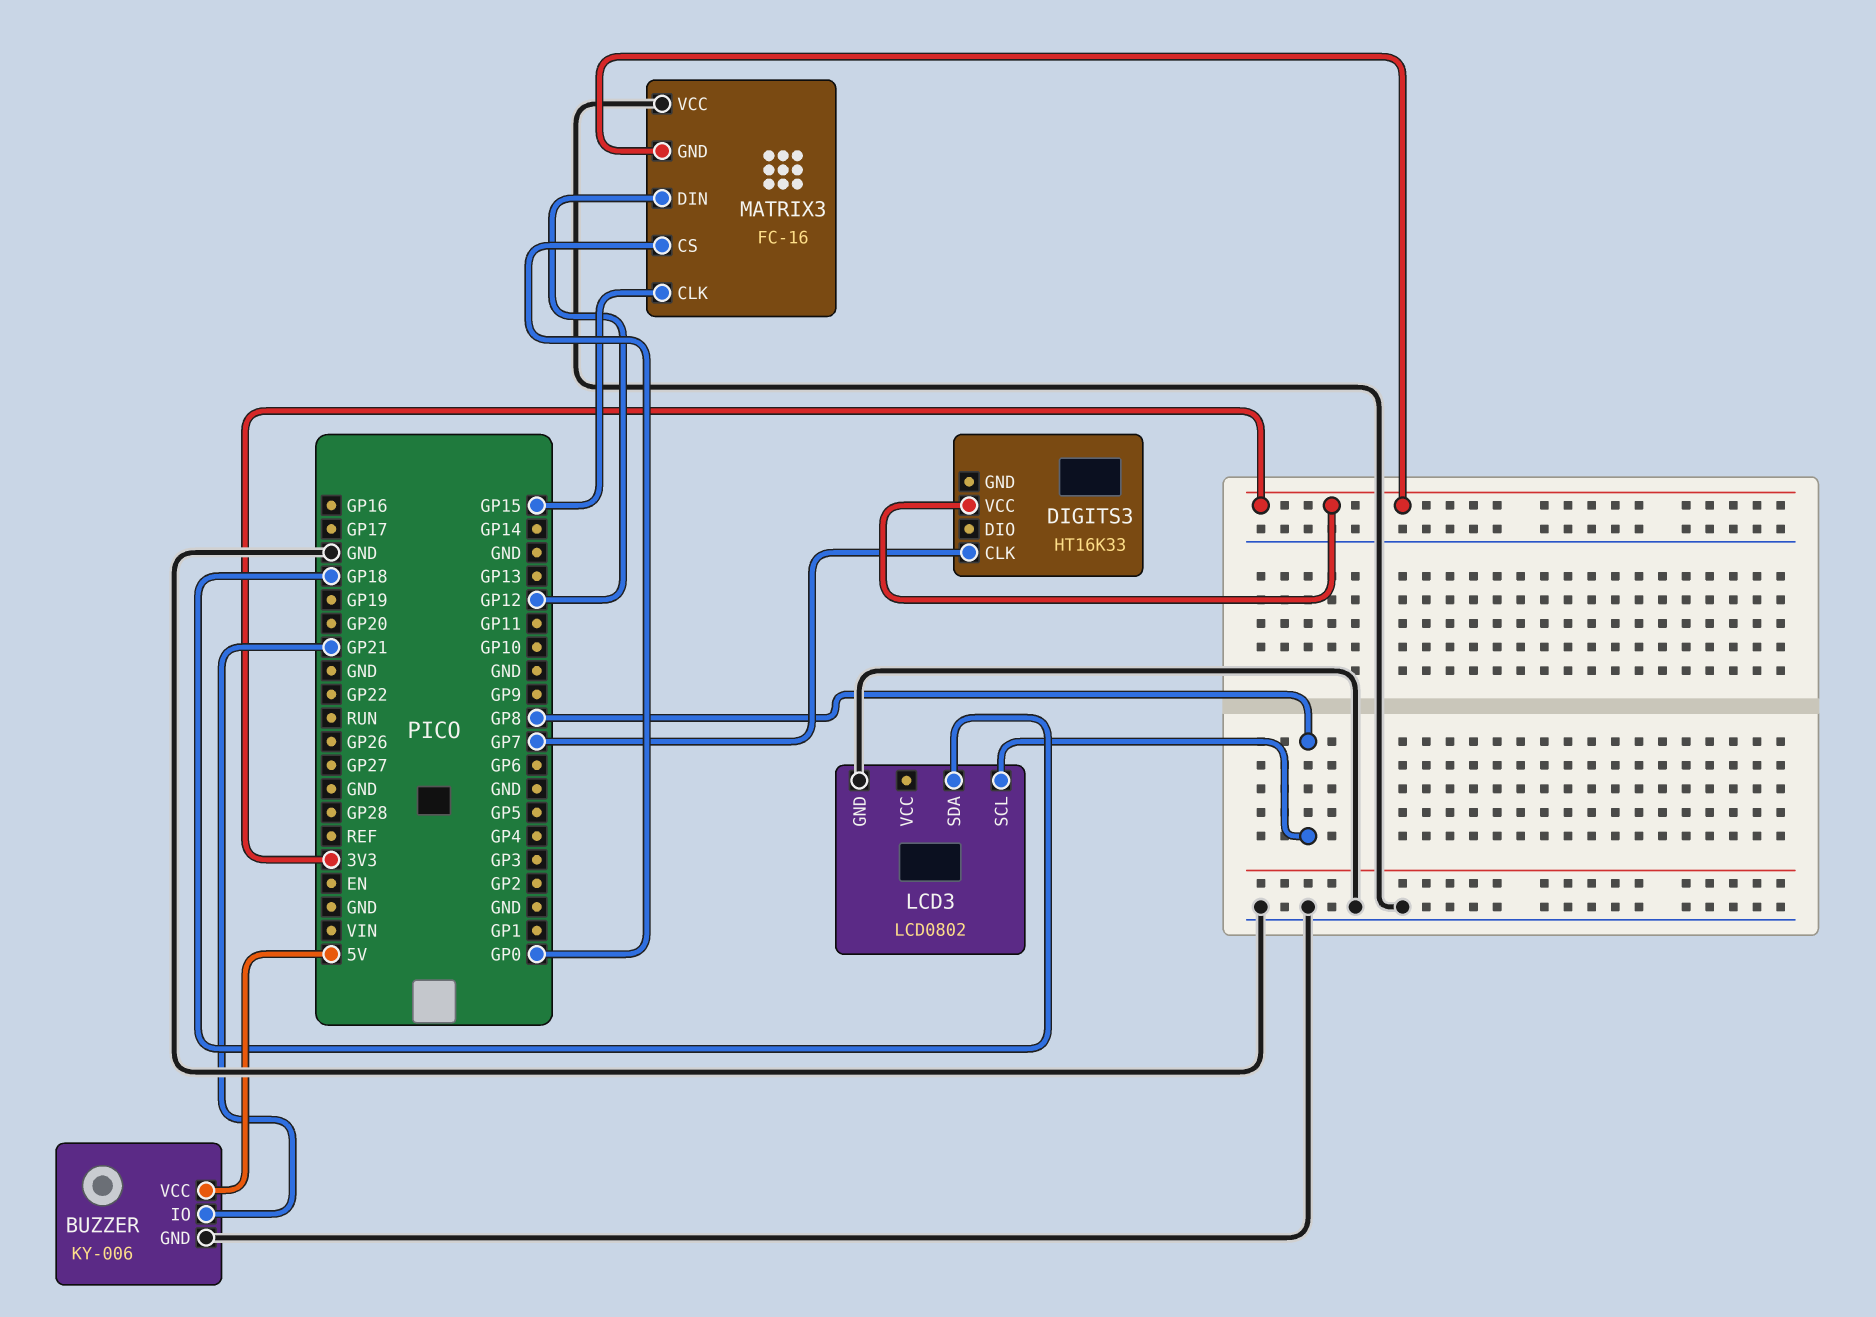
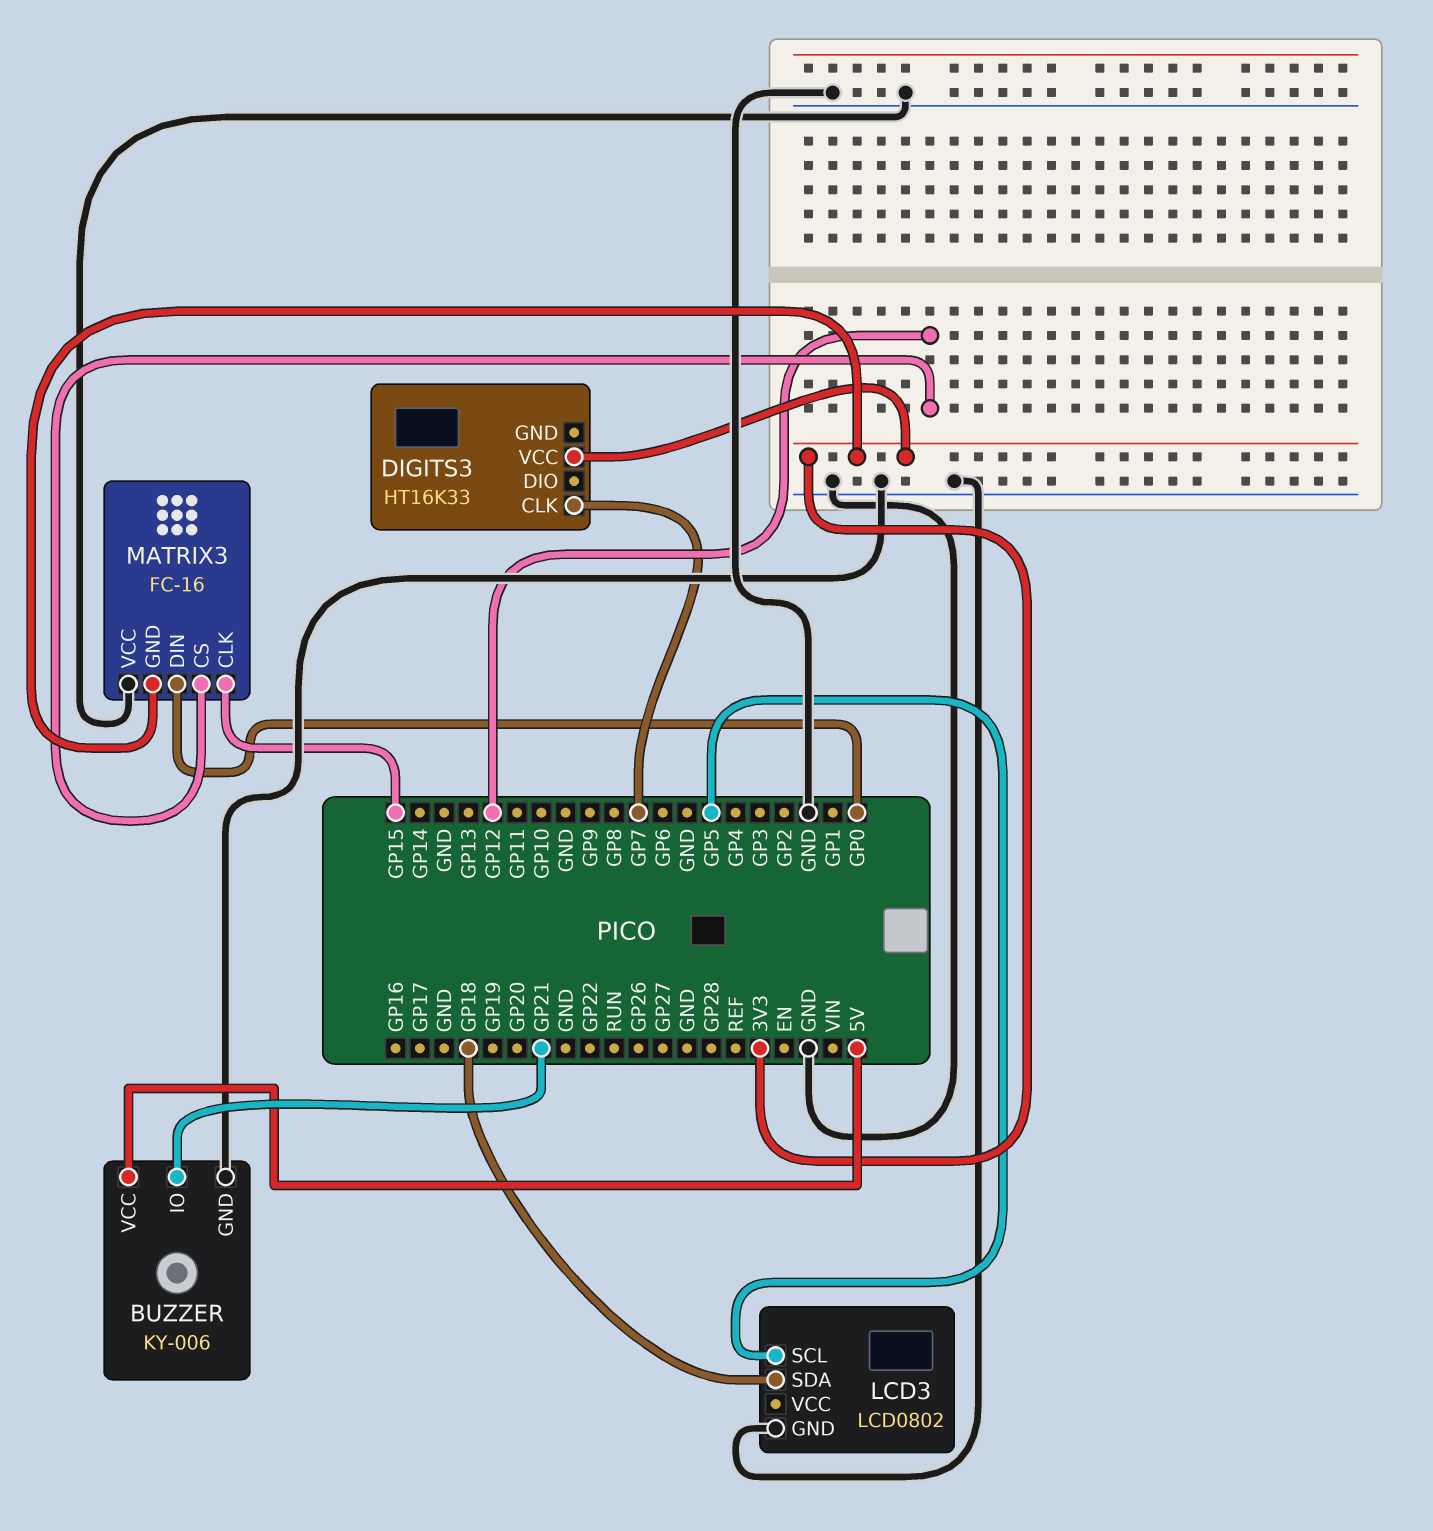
LCD3 pin SCL: GP8 -> GP5
MATRIX3 pin CS: GP0 -> GP12
MATRIX3 pin DIN: GP12 -> GP0

